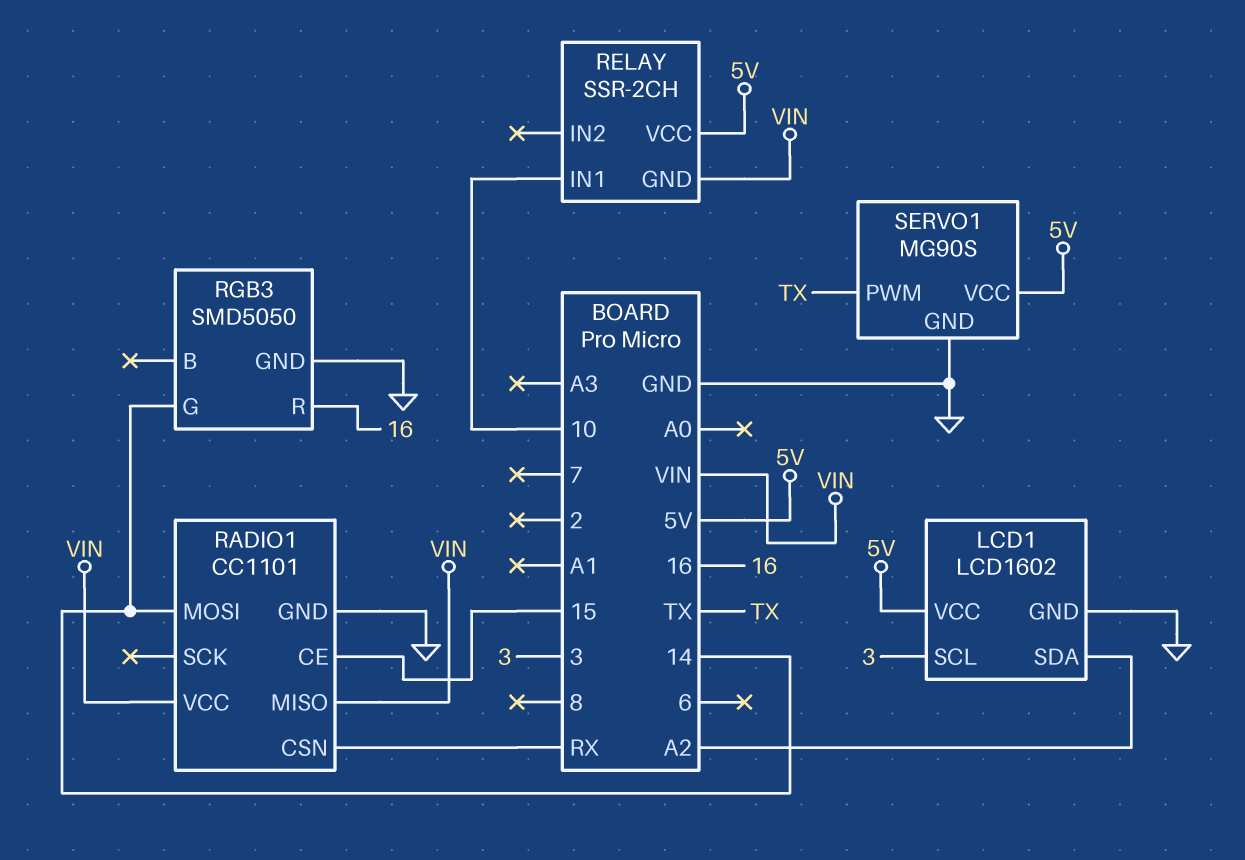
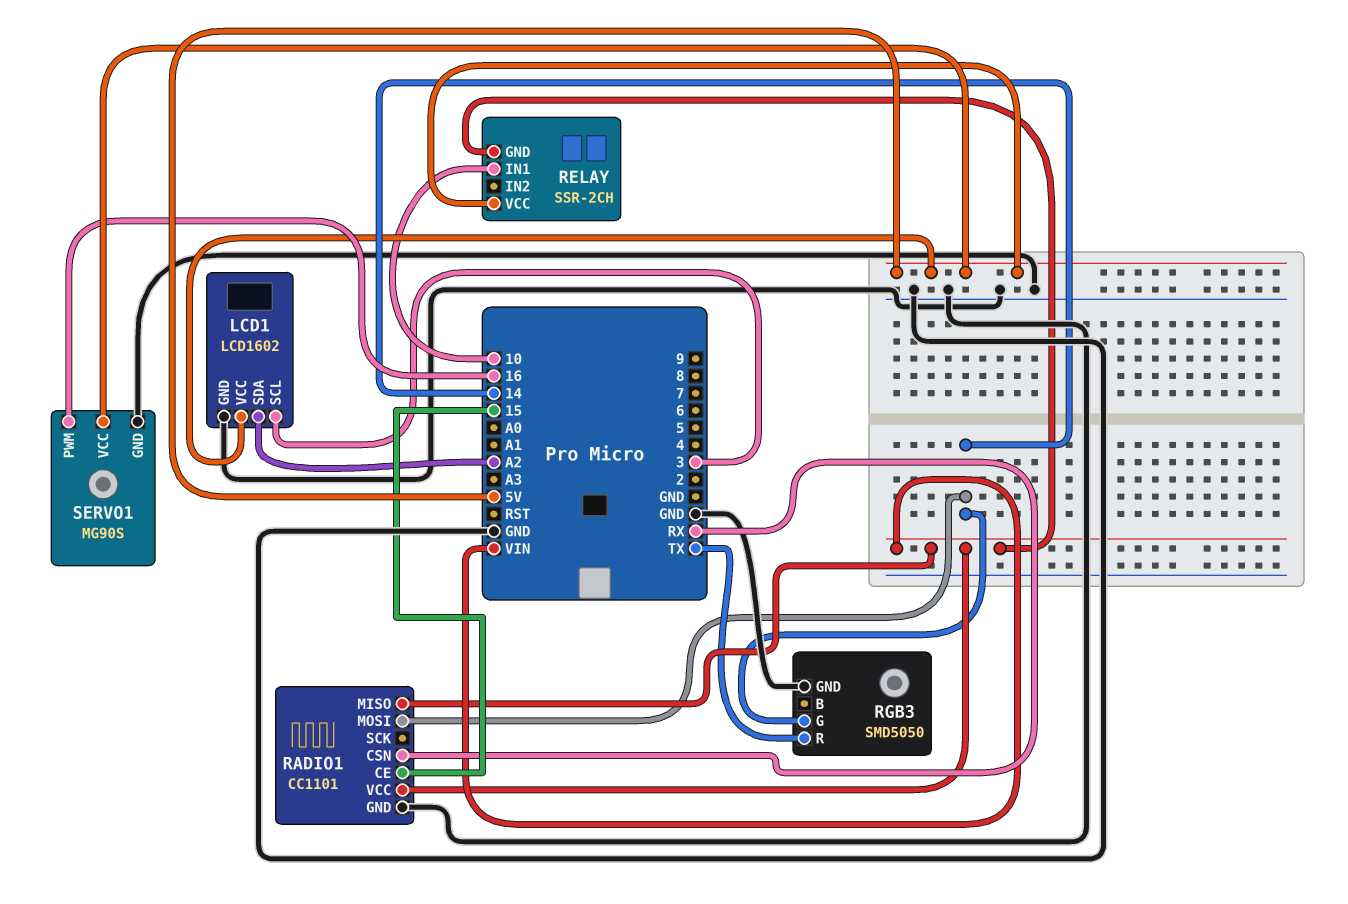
RGB3 pin R: 16 -> TX
SERVO1 pin PWM: TX -> 16

